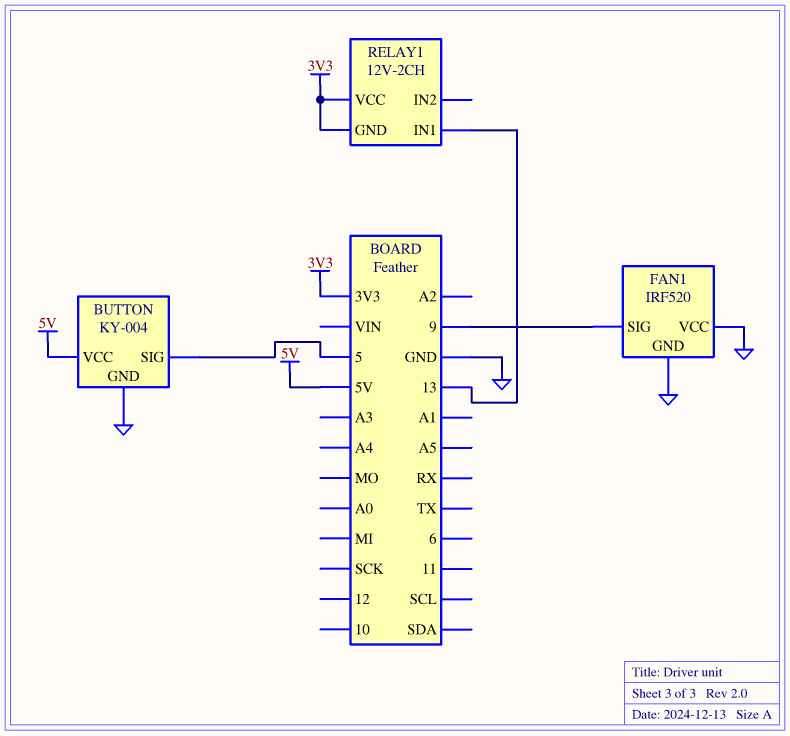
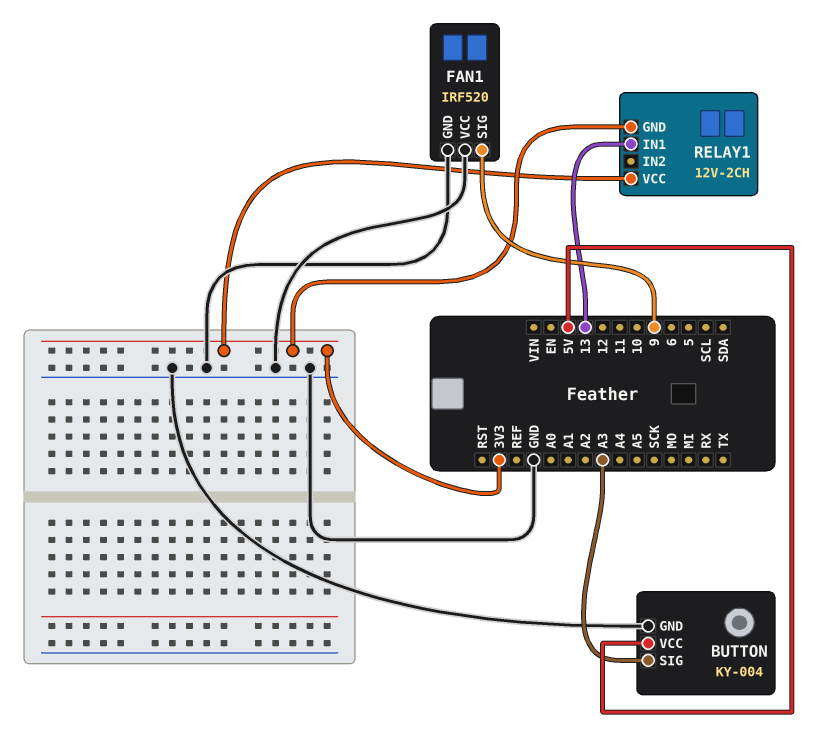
BUTTON pin SIG: 5 -> A3

